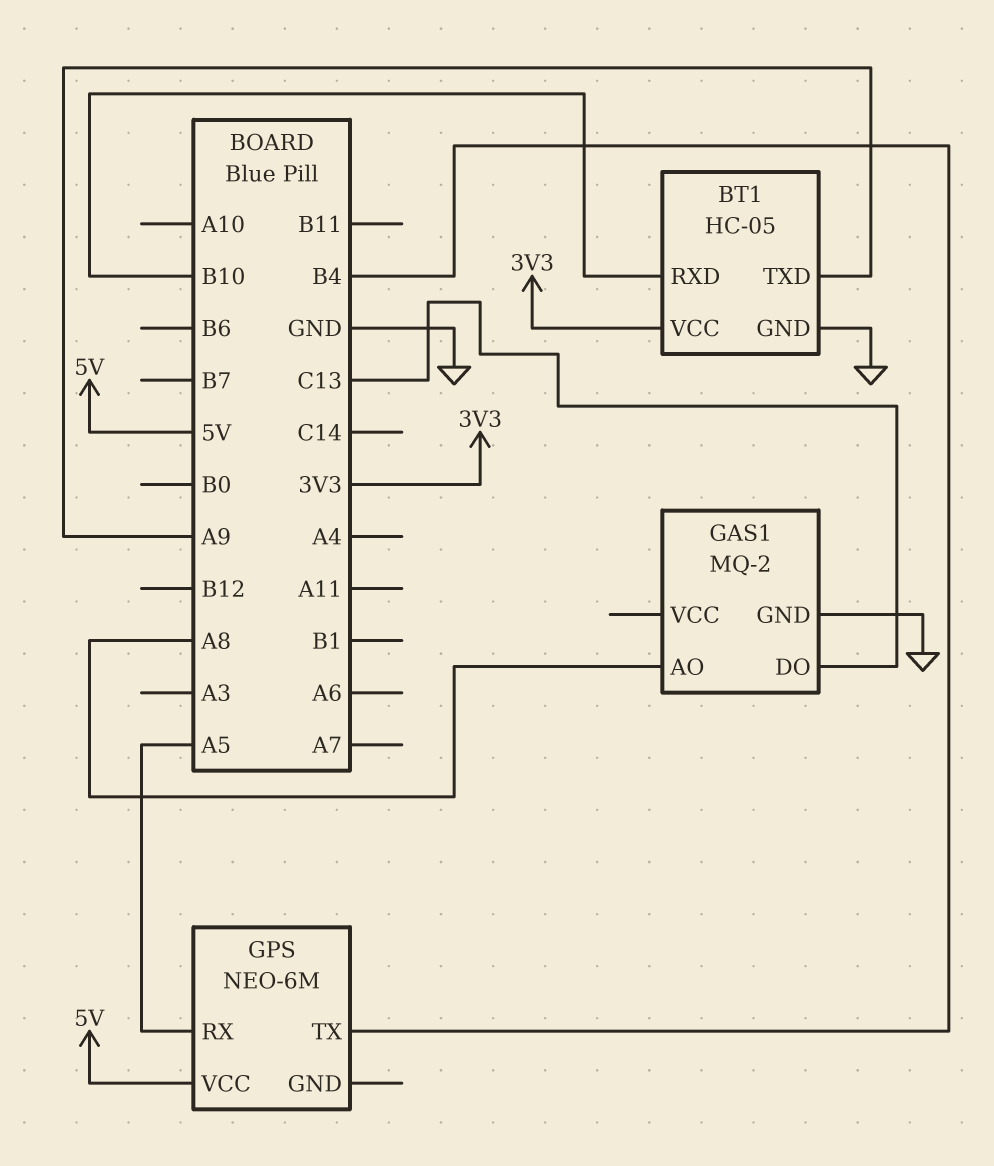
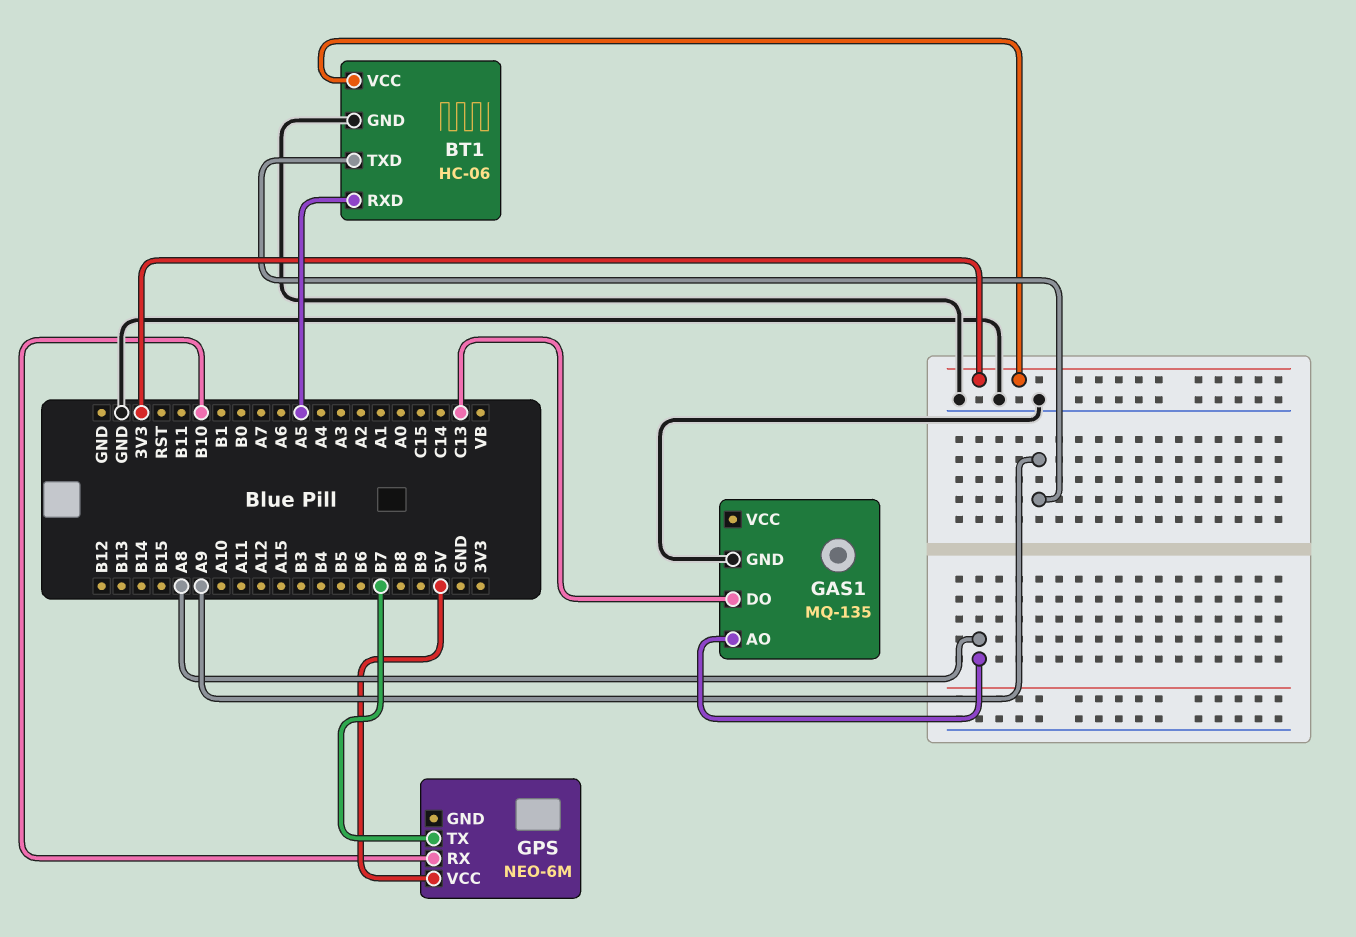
BT1: HC-05 -> HC-06
BT1 pin RXD: B10 -> A5
GAS1: MQ-2 -> MQ-135
GPS pin RX: A5 -> B10
GPS pin TX: B4 -> B7

